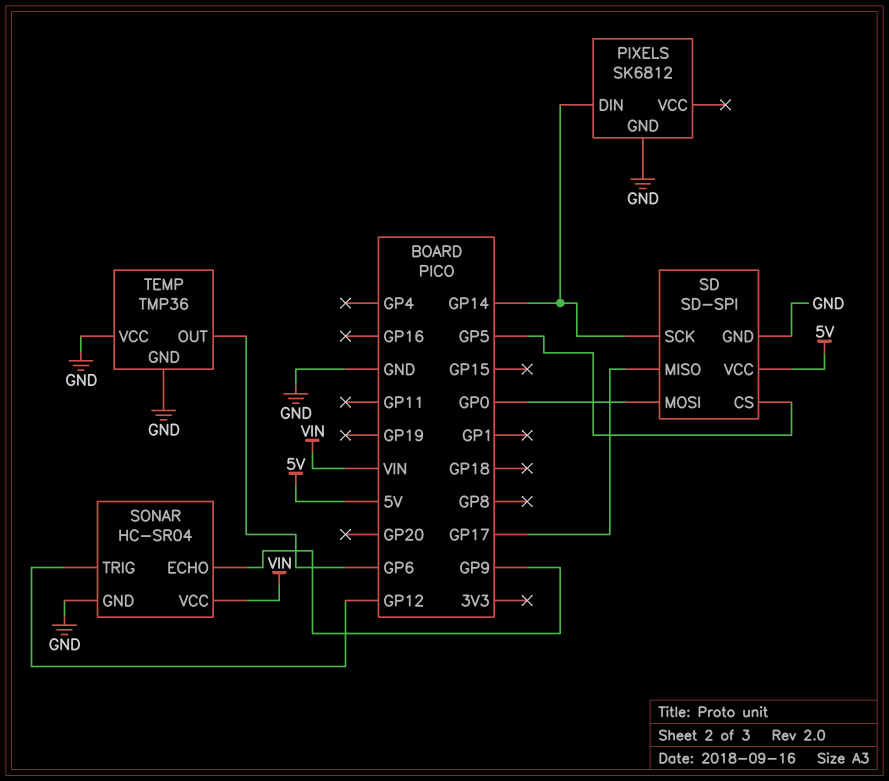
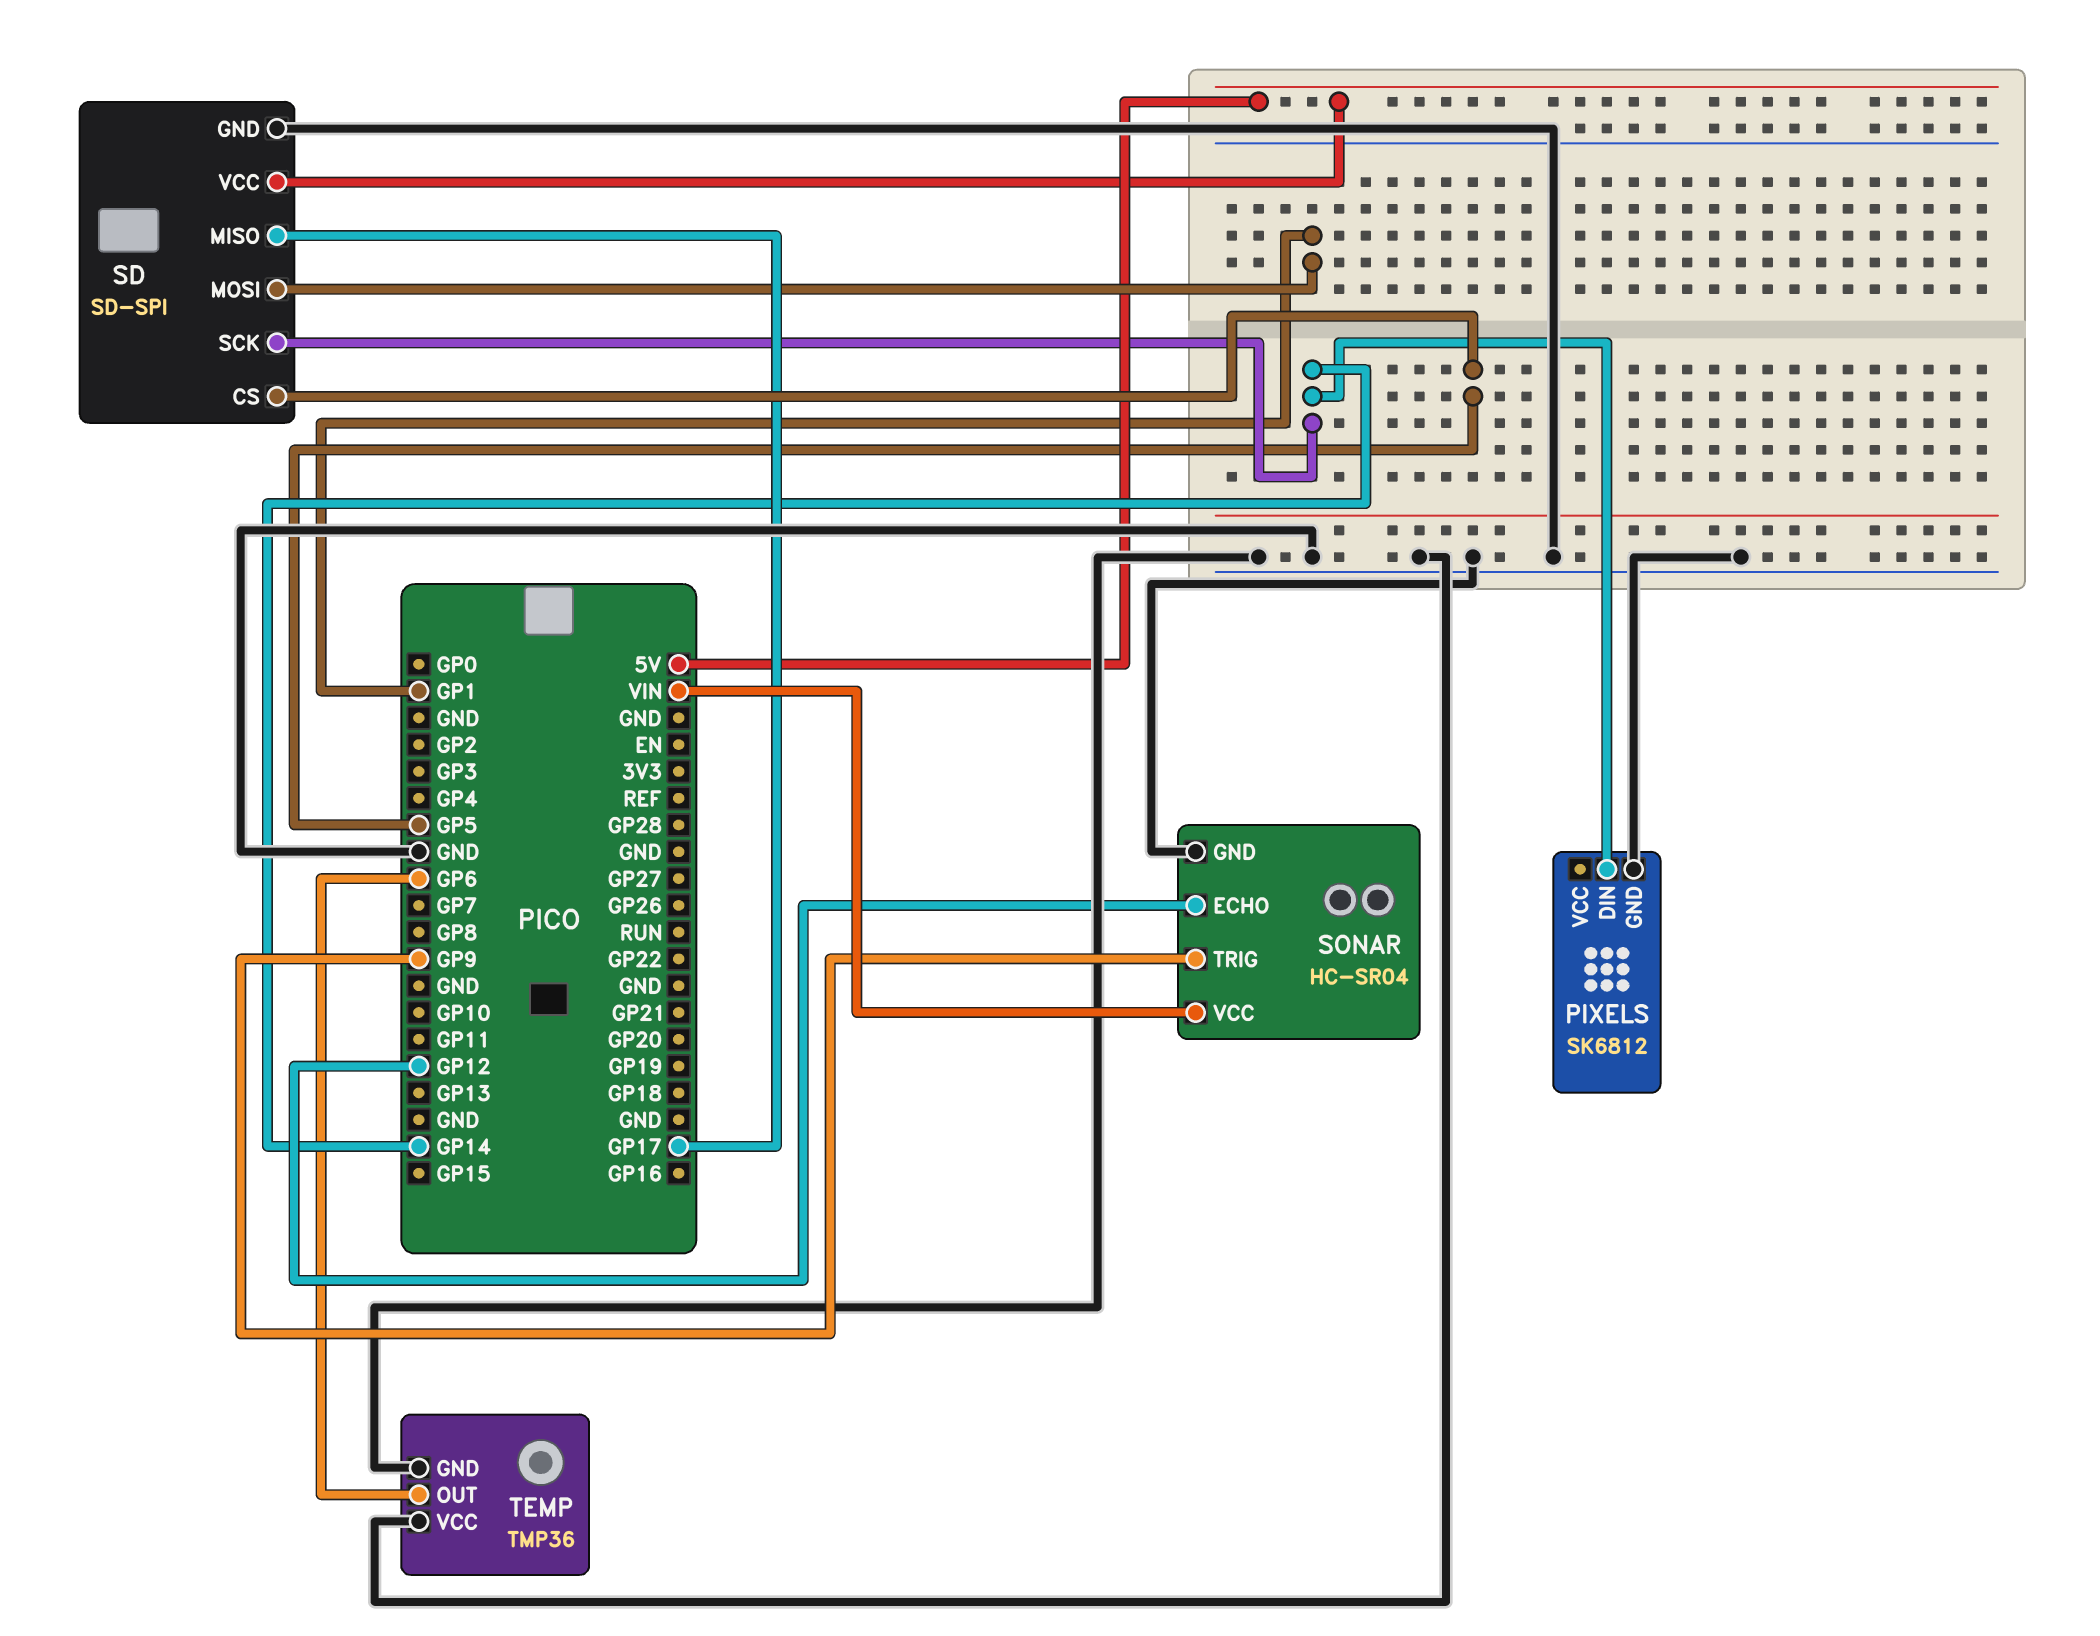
SD pin MOSI: GP0 -> GP1
SONAR pin ECHO: GP9 -> GP12
SONAR pin TRIG: GP12 -> GP9

